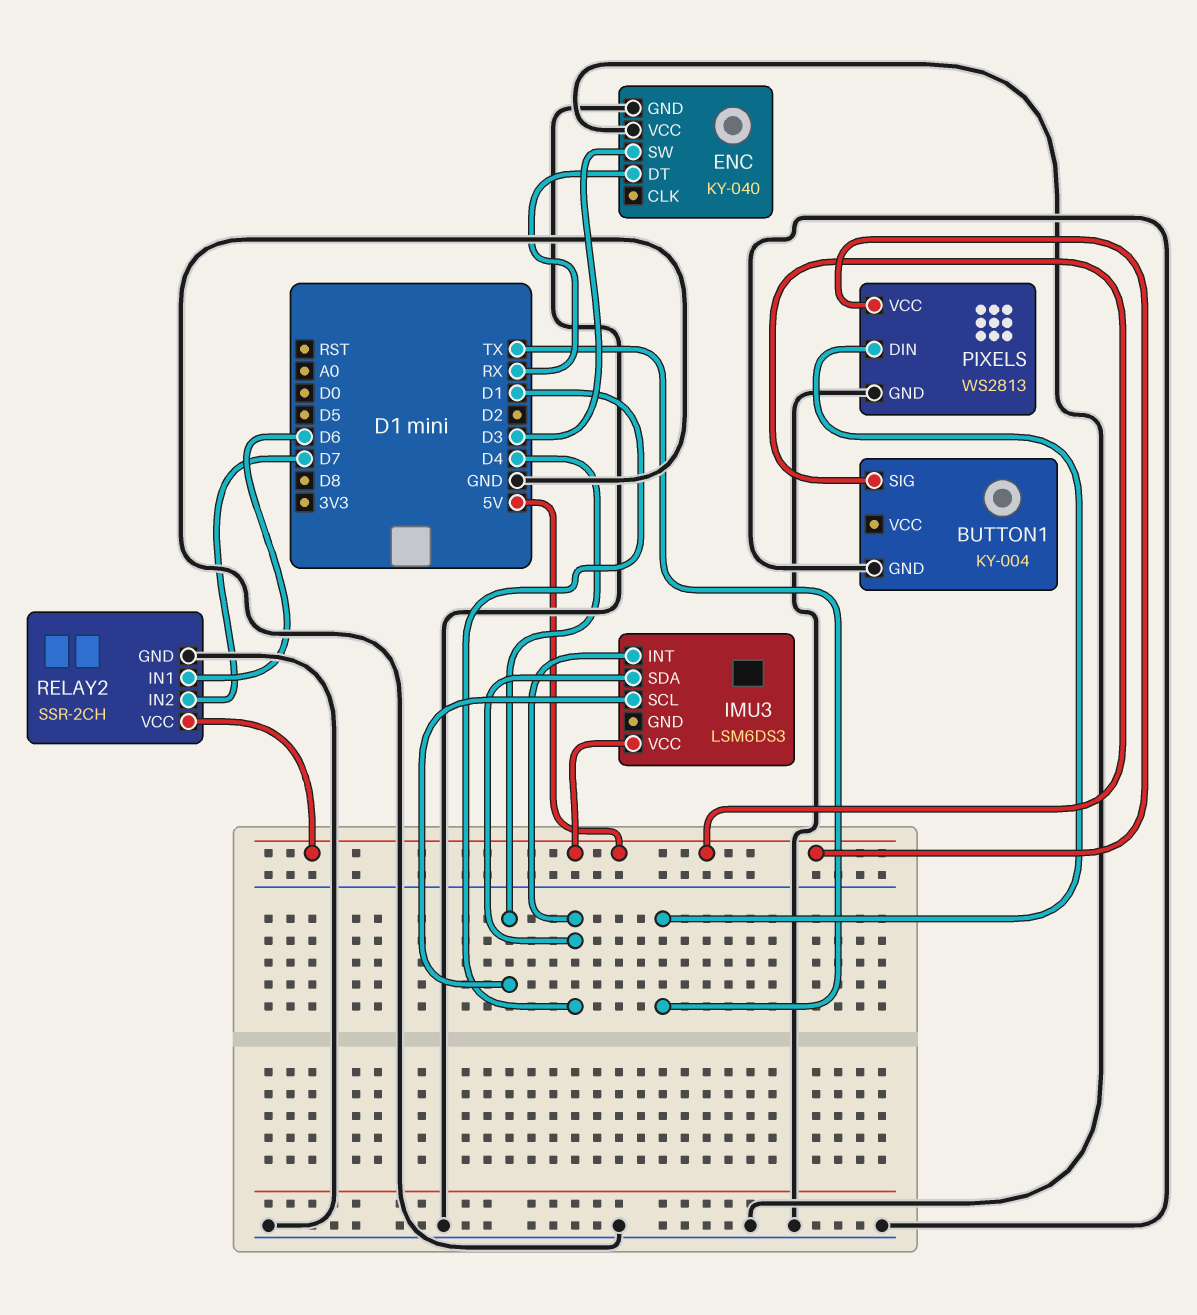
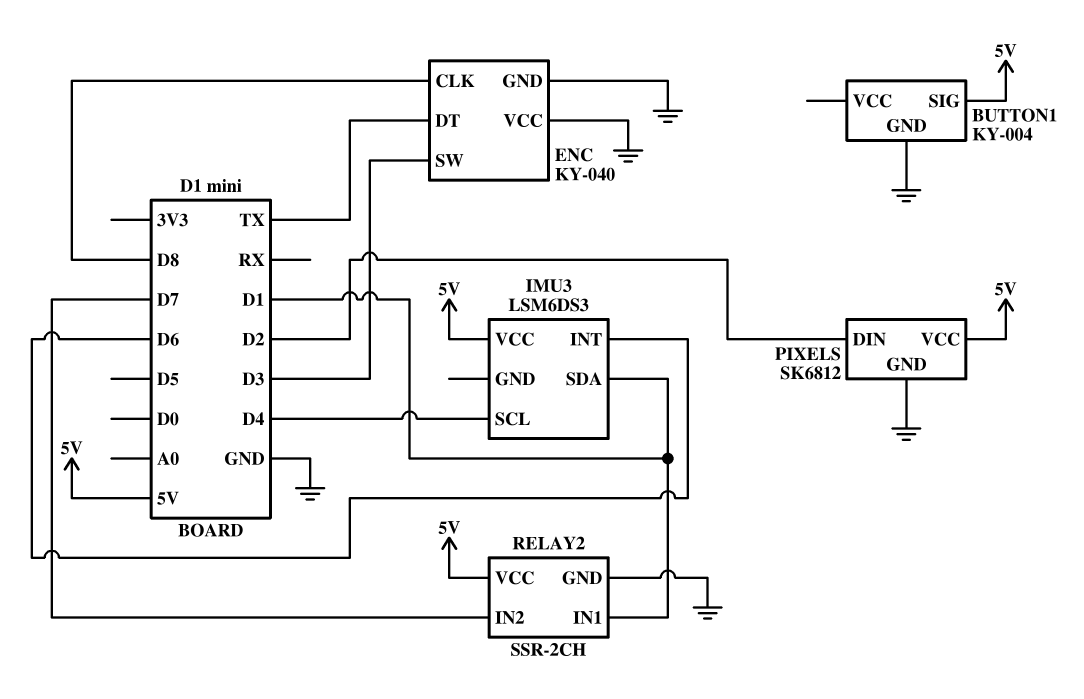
ENC pin CLK: none -> D8
ENC pin DT: RX -> TX
IMU3 pin INT: D1 -> D6
PIXELS: WS2813 -> SK6812
PIXELS pin DIN: TX -> D2
RELAY2 pin IN1: D6 -> D1

